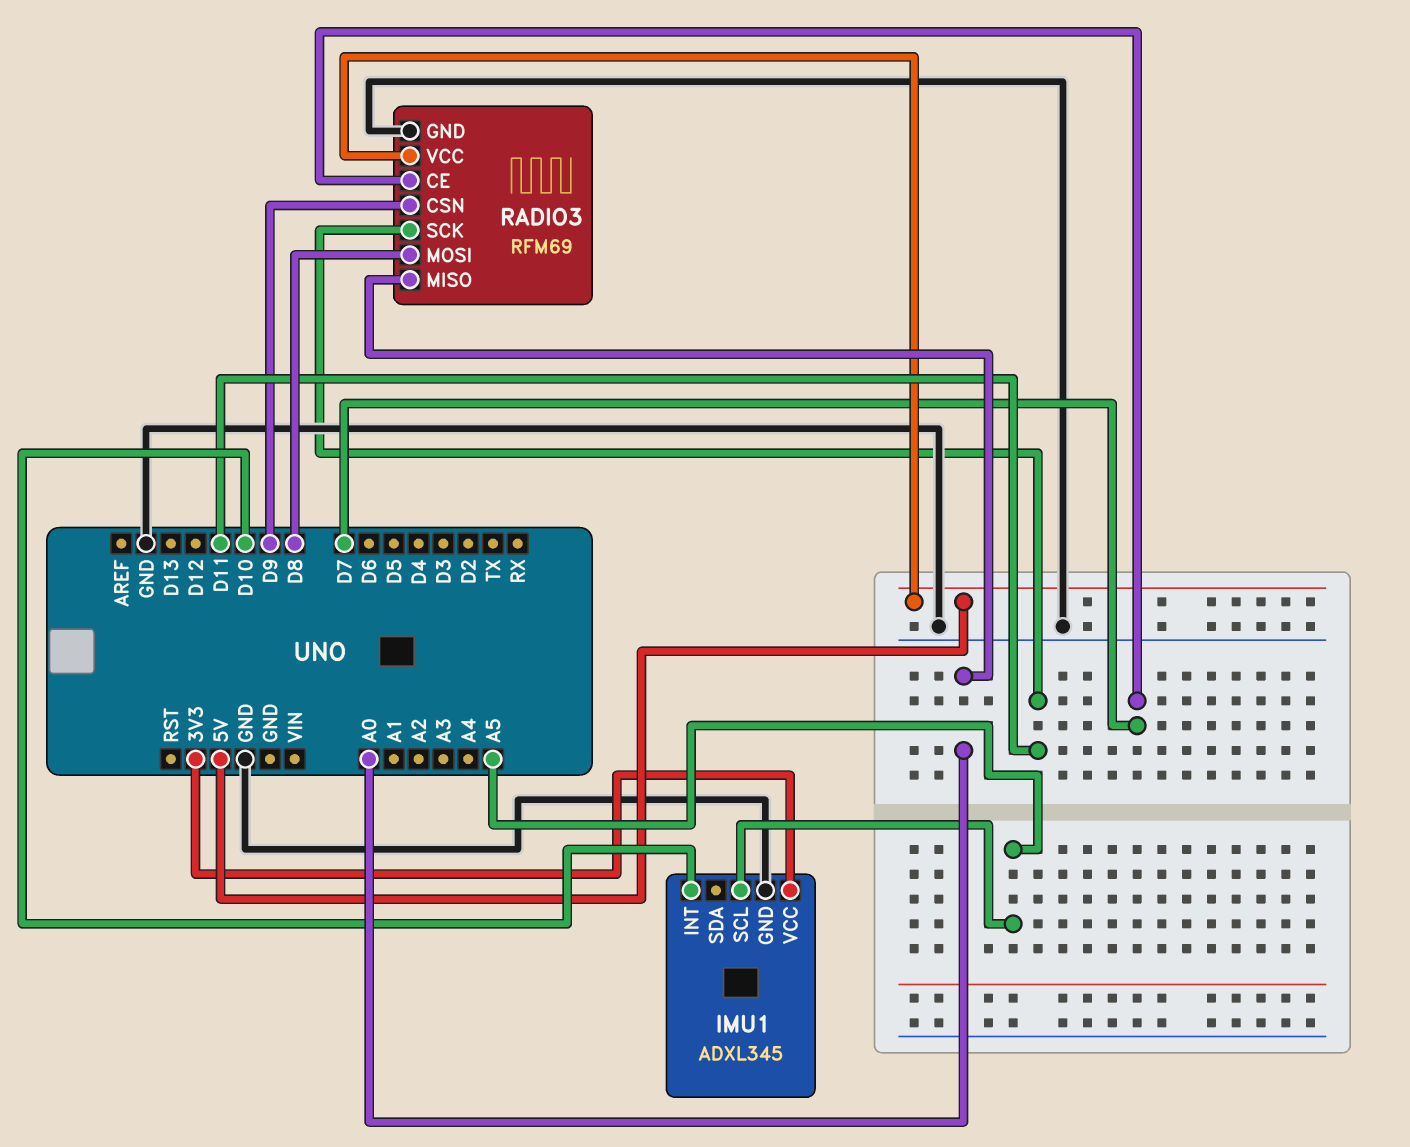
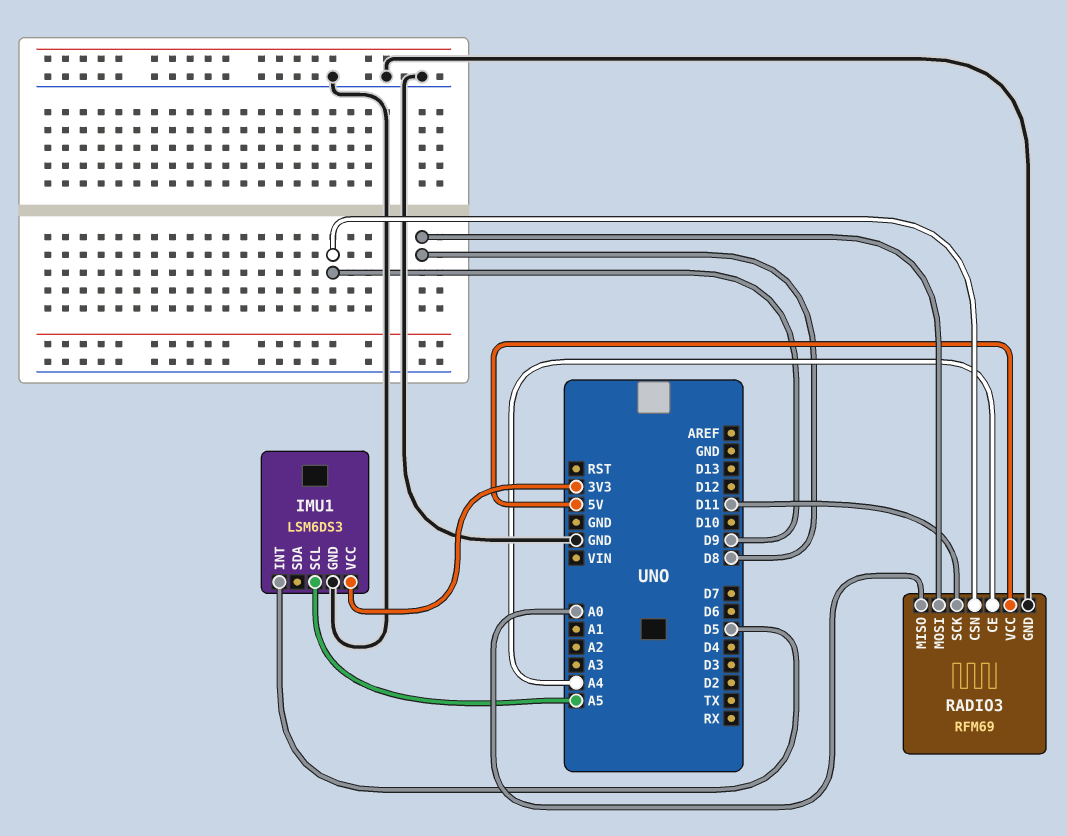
IMU1: ADXL345 -> LSM6DS3
IMU1 pin INT: D10 -> D5
RADIO3 pin CE: D7 -> A4

